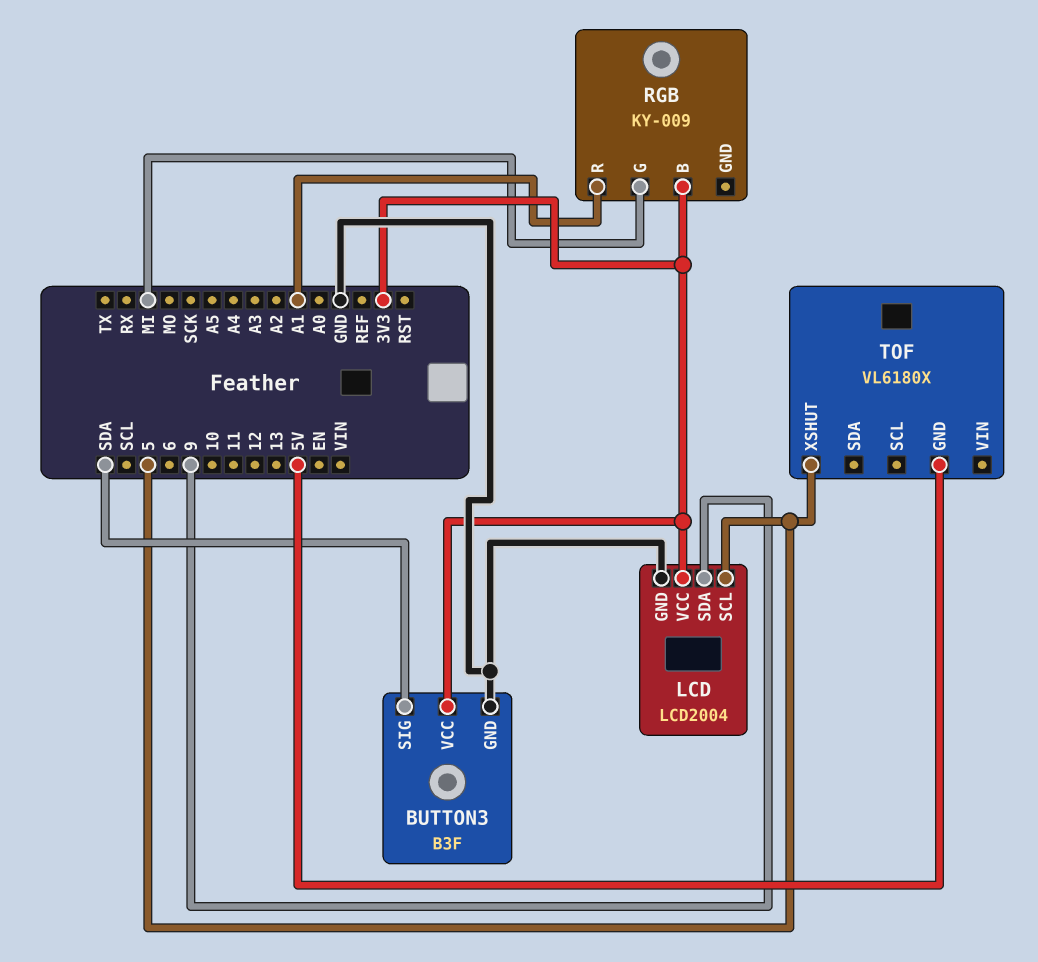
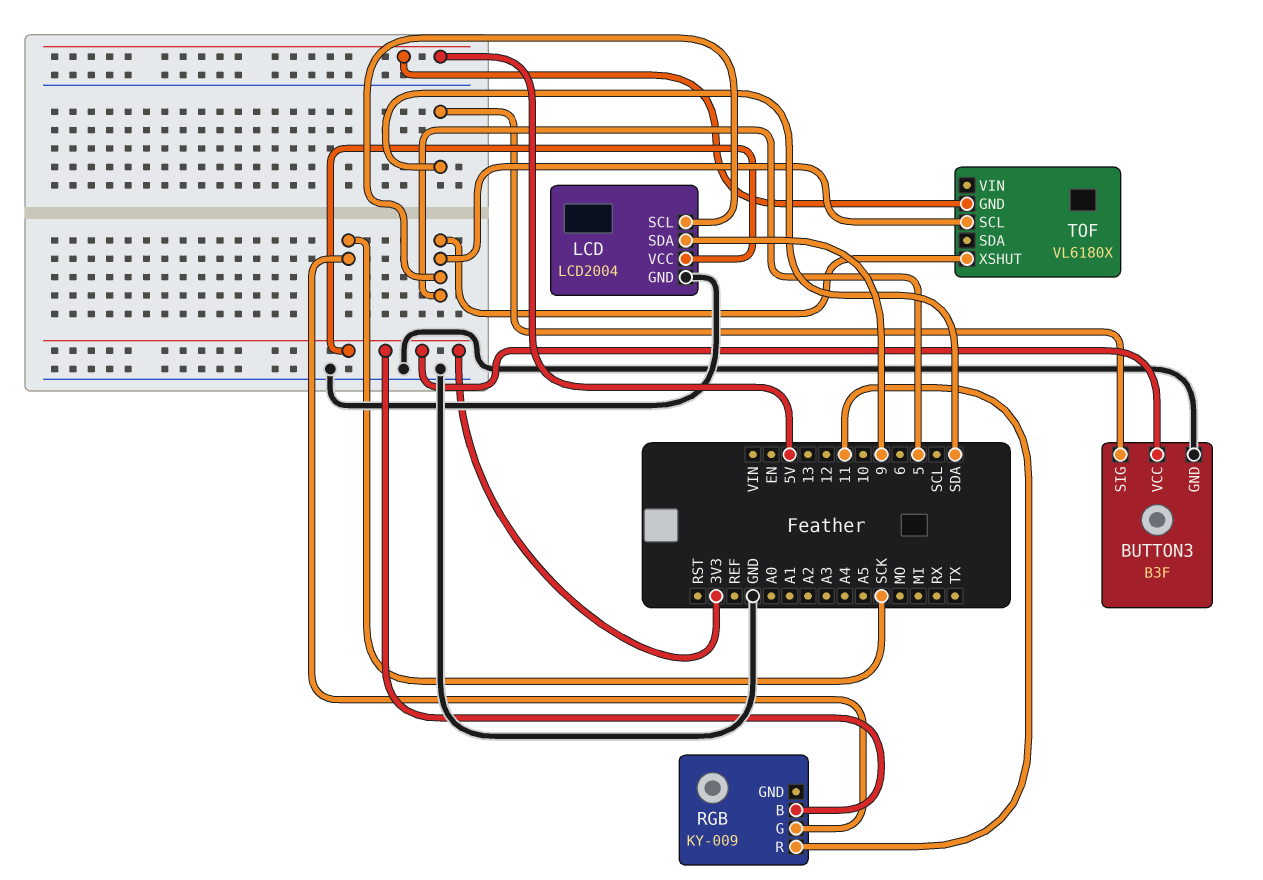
RGB pin G: MI -> SCK
RGB pin R: A1 -> 11
TOF pin SCL: none -> 5

